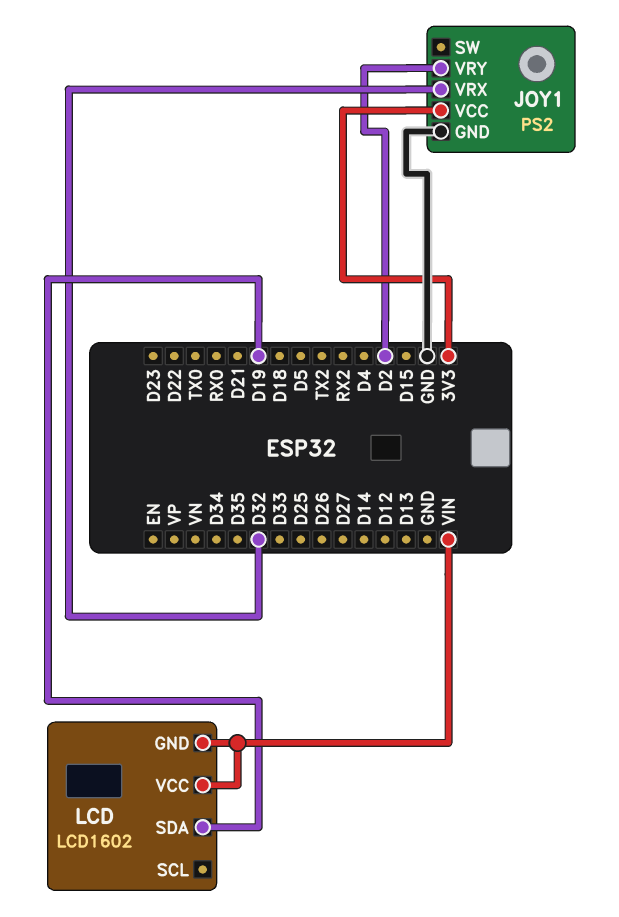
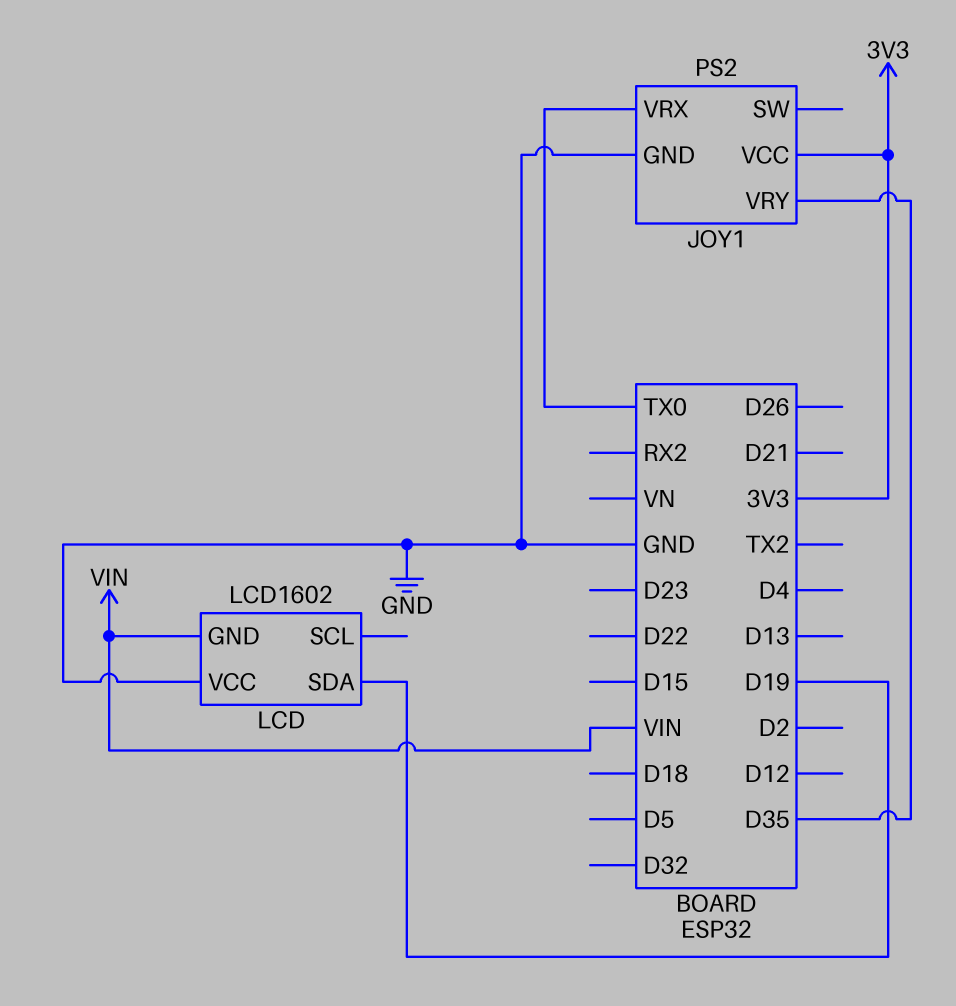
JOY1 pin VRX: D32 -> TX0
JOY1 pin VRY: D2 -> D35
LCD pin VCC: VIN -> GND

